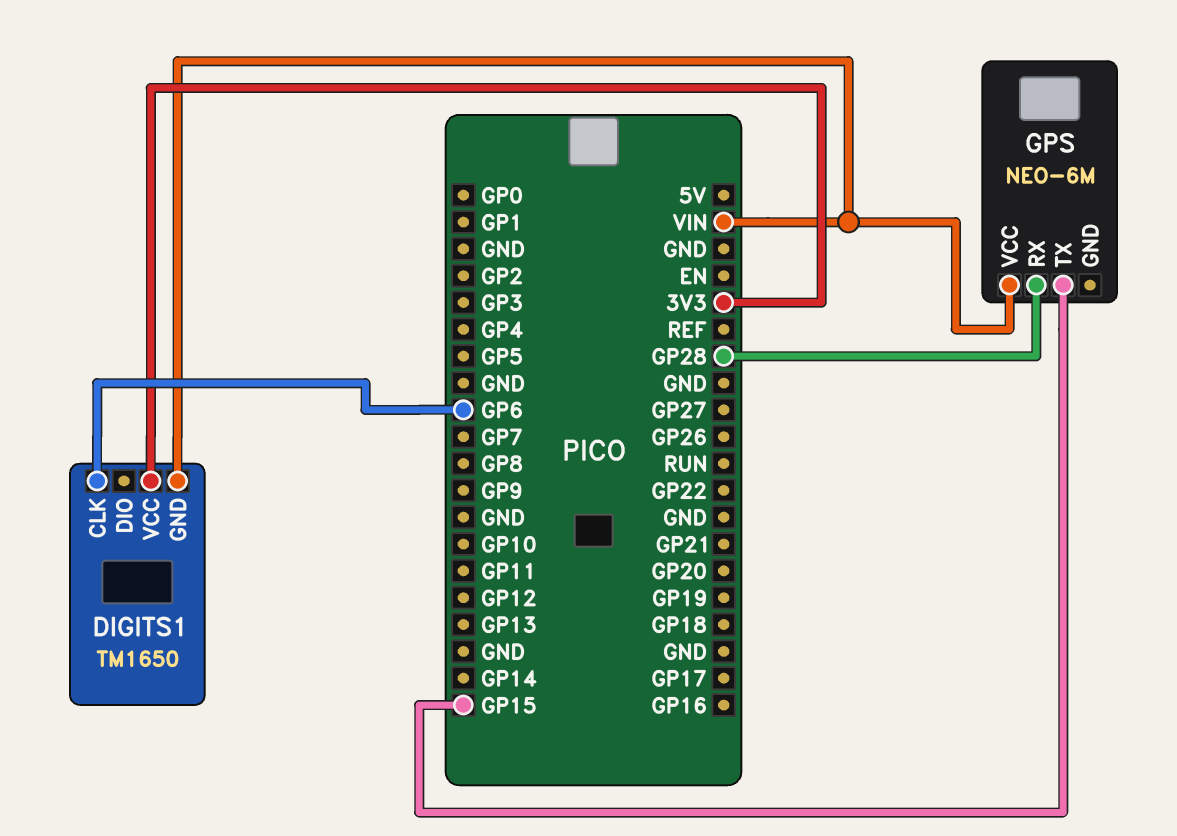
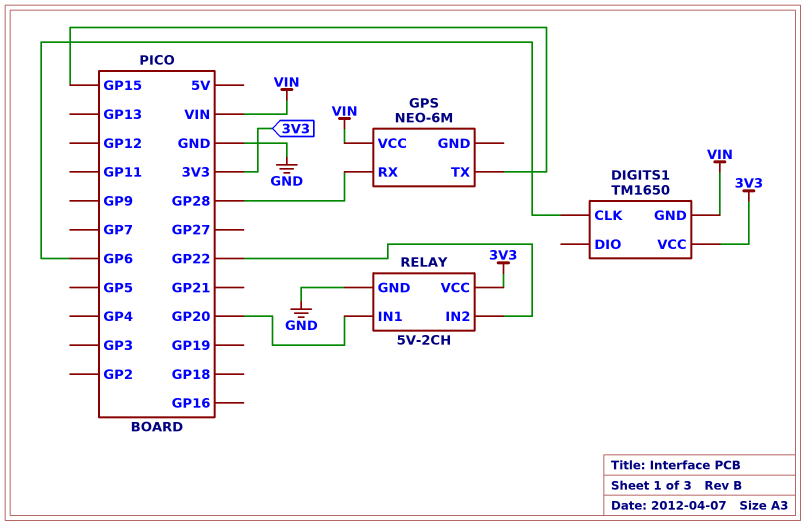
RELAY: none -> 5V-2CH
RELAY pin GND: none -> GND
RELAY pin IN1: none -> GP20
RELAY pin IN2: none -> GP22
RELAY pin VCC: none -> 3V3

